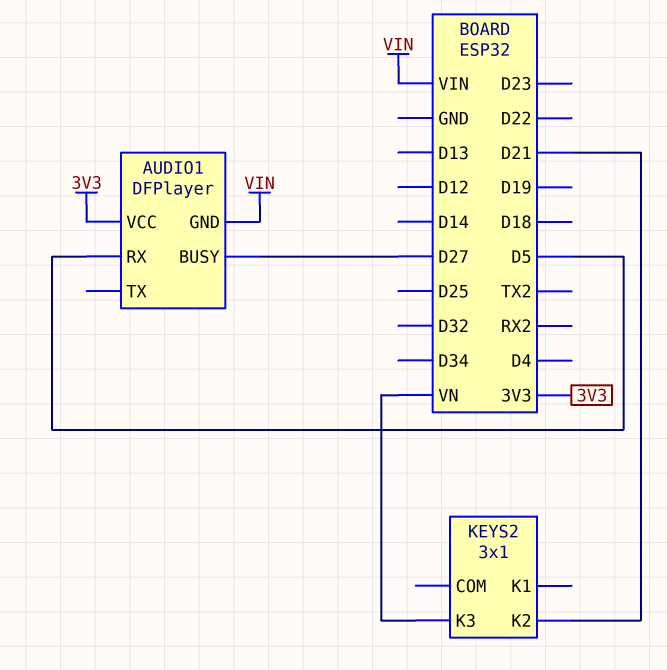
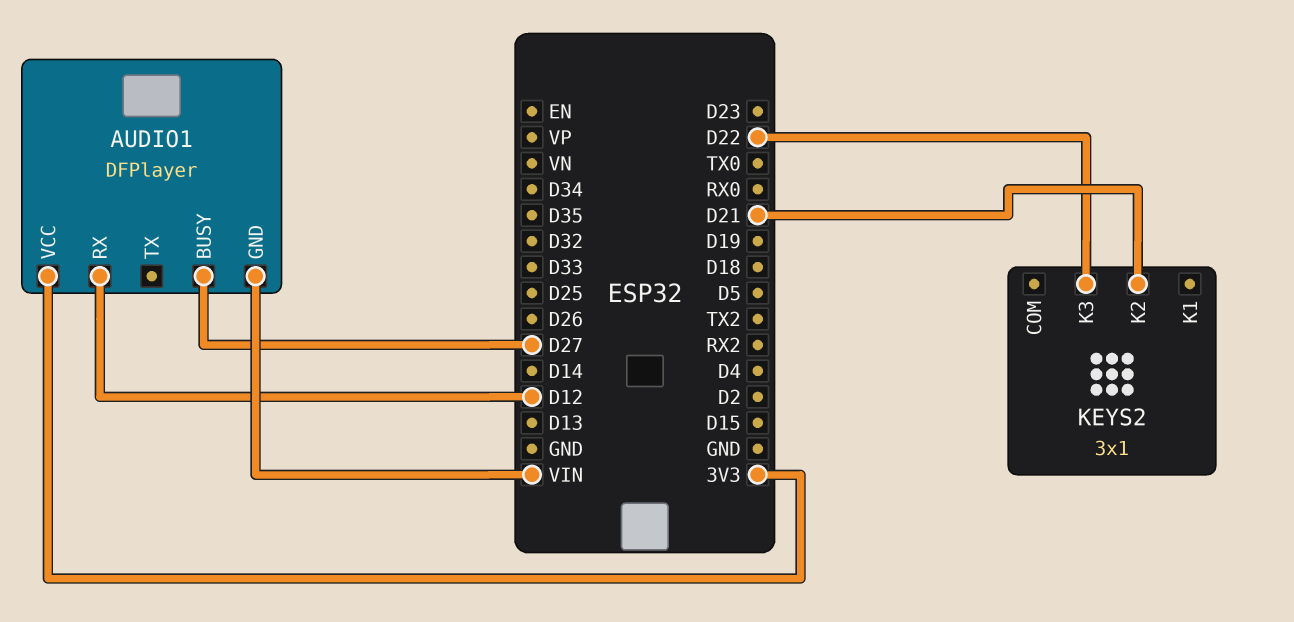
AUDIO1 pin RX: D5 -> D12
KEYS2 pin K3: VN -> D22

